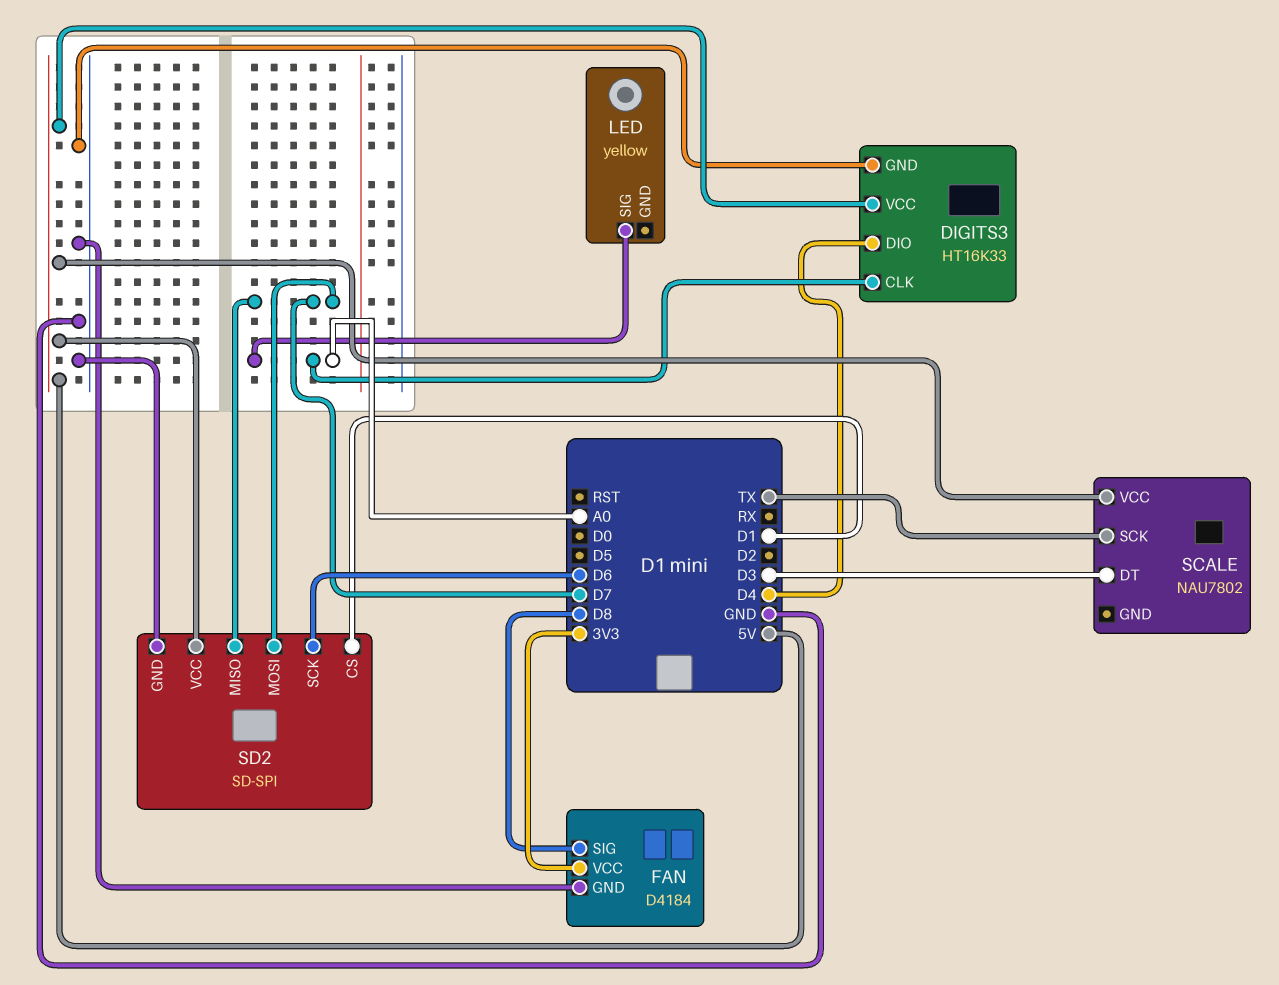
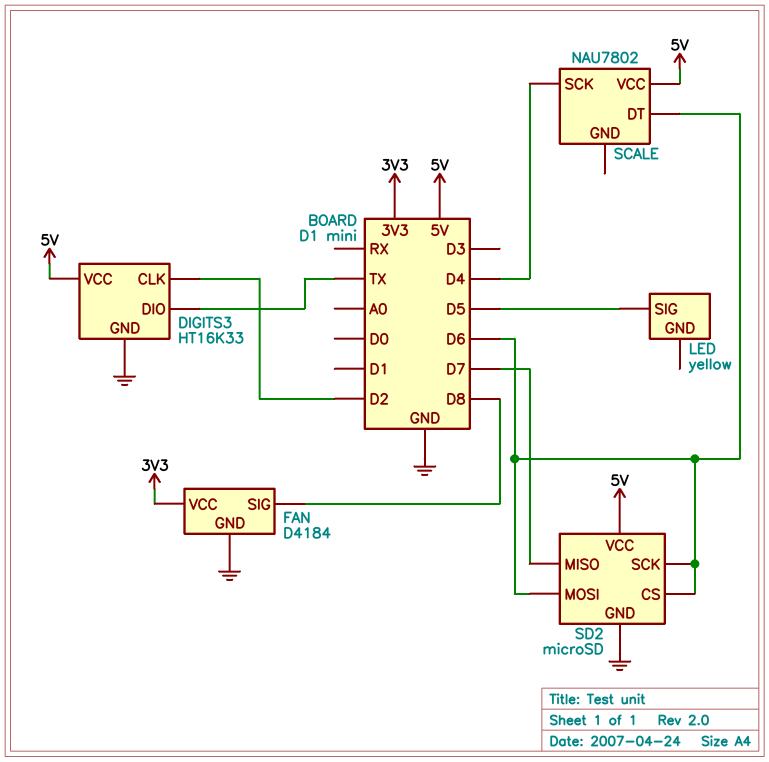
DIGITS3 pin CLK: A0 -> D2
DIGITS3 pin DIO: D4 -> TX
LED pin SIG: A0 -> D5
SCALE pin DT: D3 -> D6
SCALE pin SCK: TX -> D4
SD2: SD-SPI -> microSD
SD2 pin CS: D1 -> D6
SD2 pin MOSI: D7 -> D6

